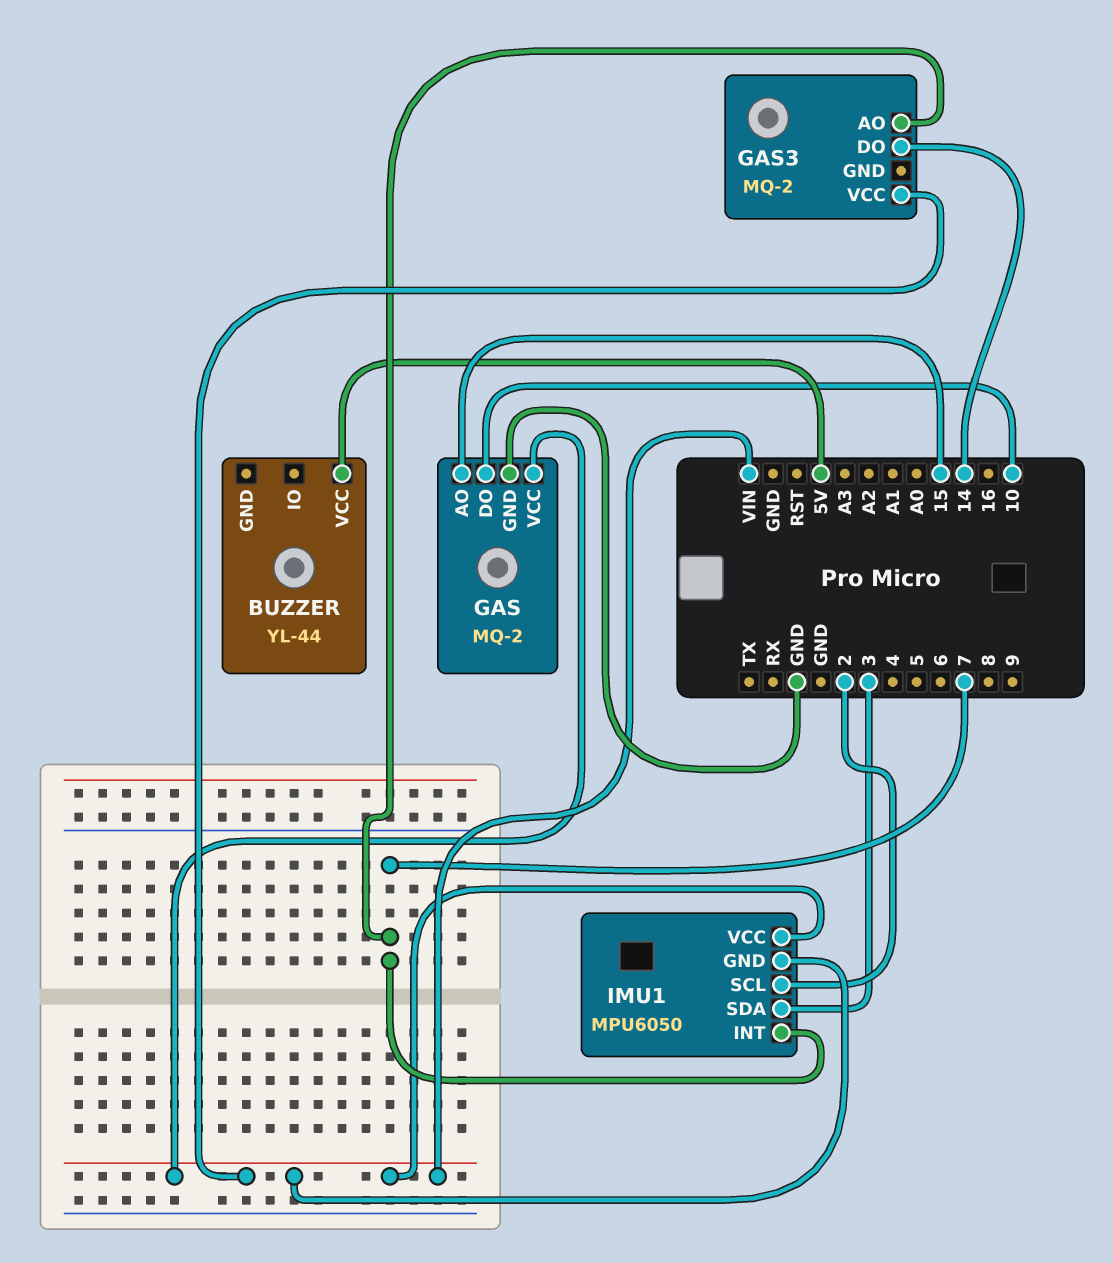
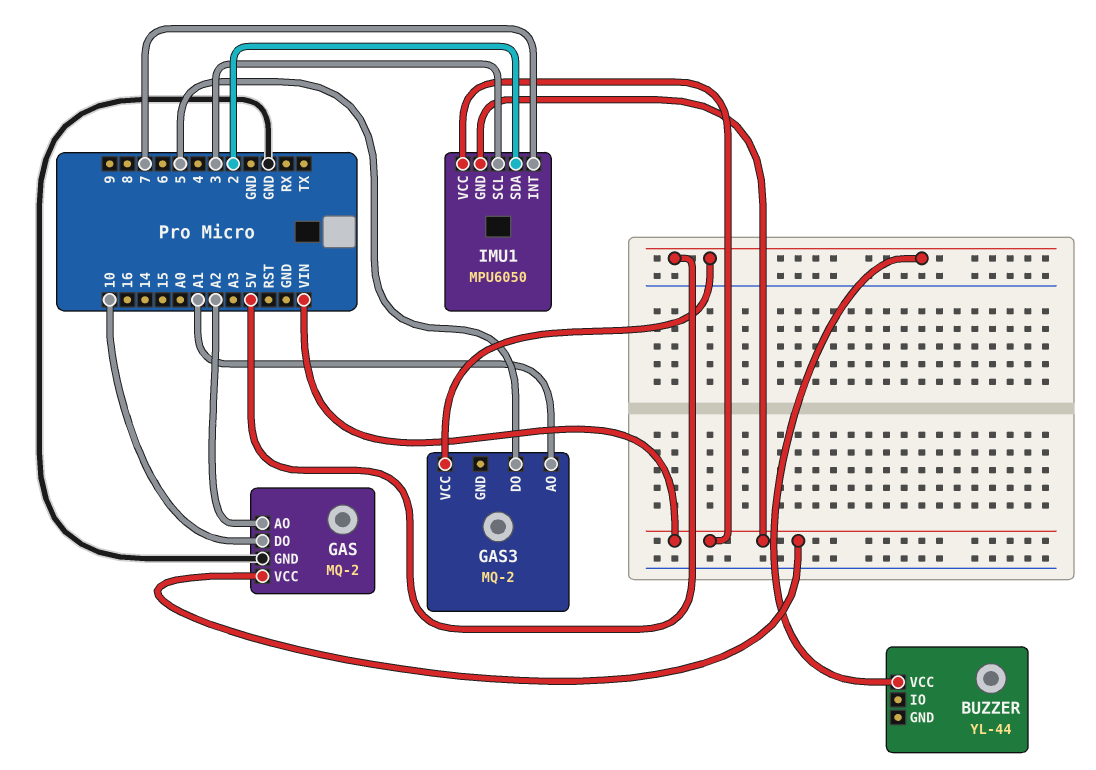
GAS pin AO: 15 -> A2
GAS3 pin AO: 7 -> A1
GAS3 pin DO: 14 -> 5
GAS3 pin VCC: VIN -> 5V
IMU1 pin SCL: 2 -> 3
IMU1 pin SDA: 3 -> 2

